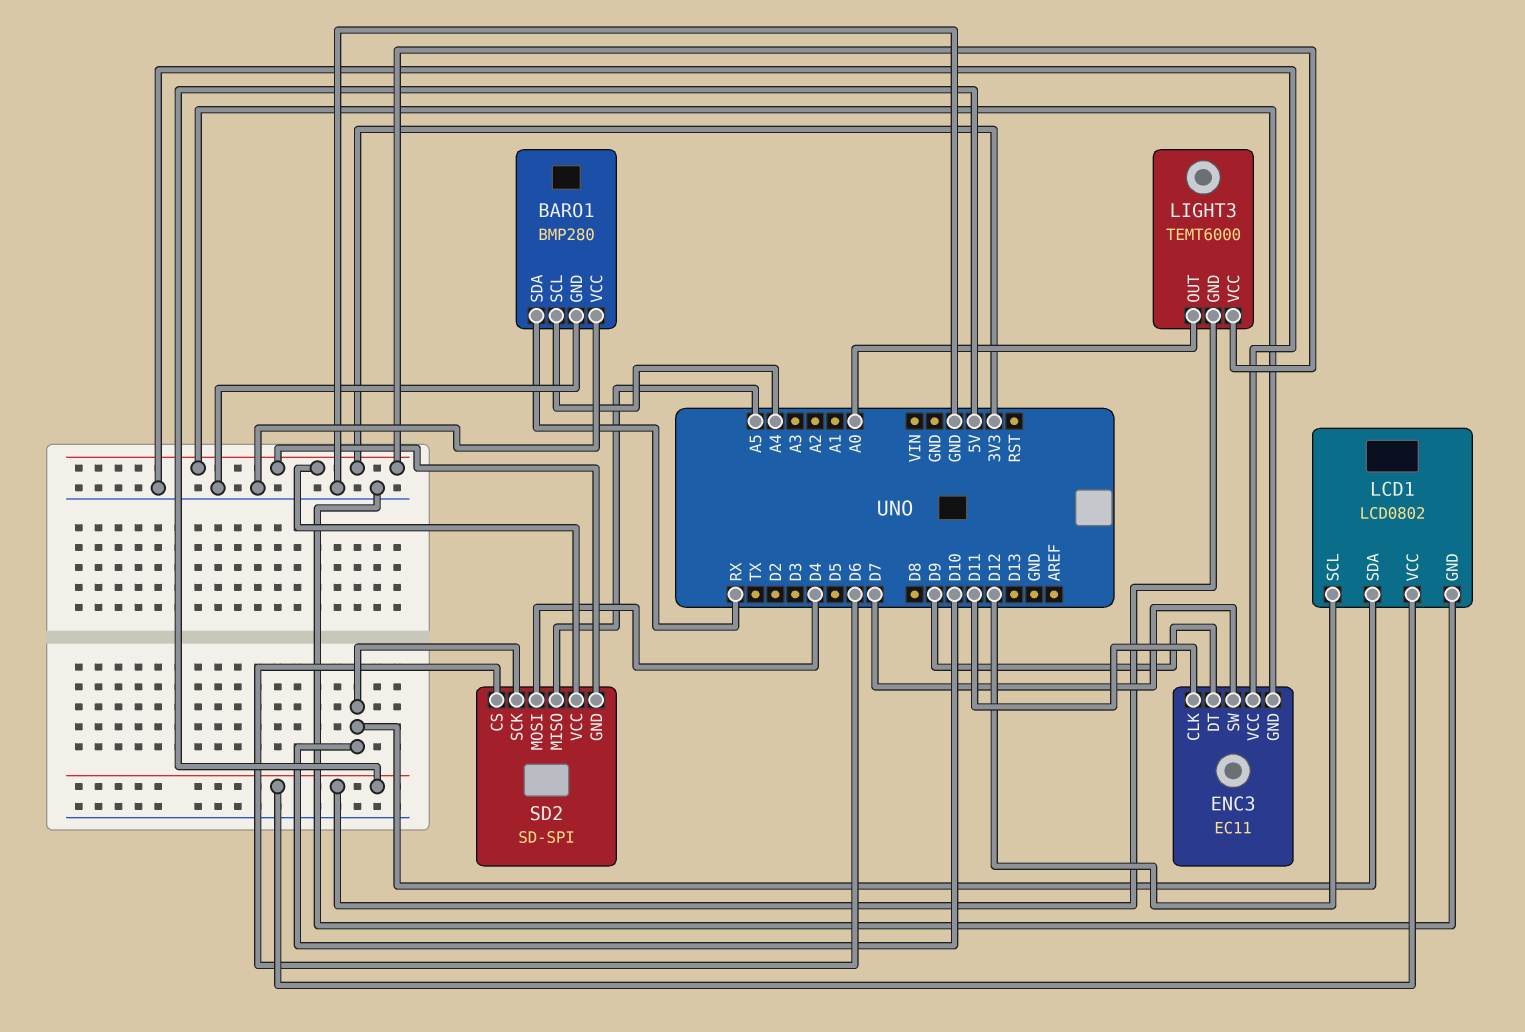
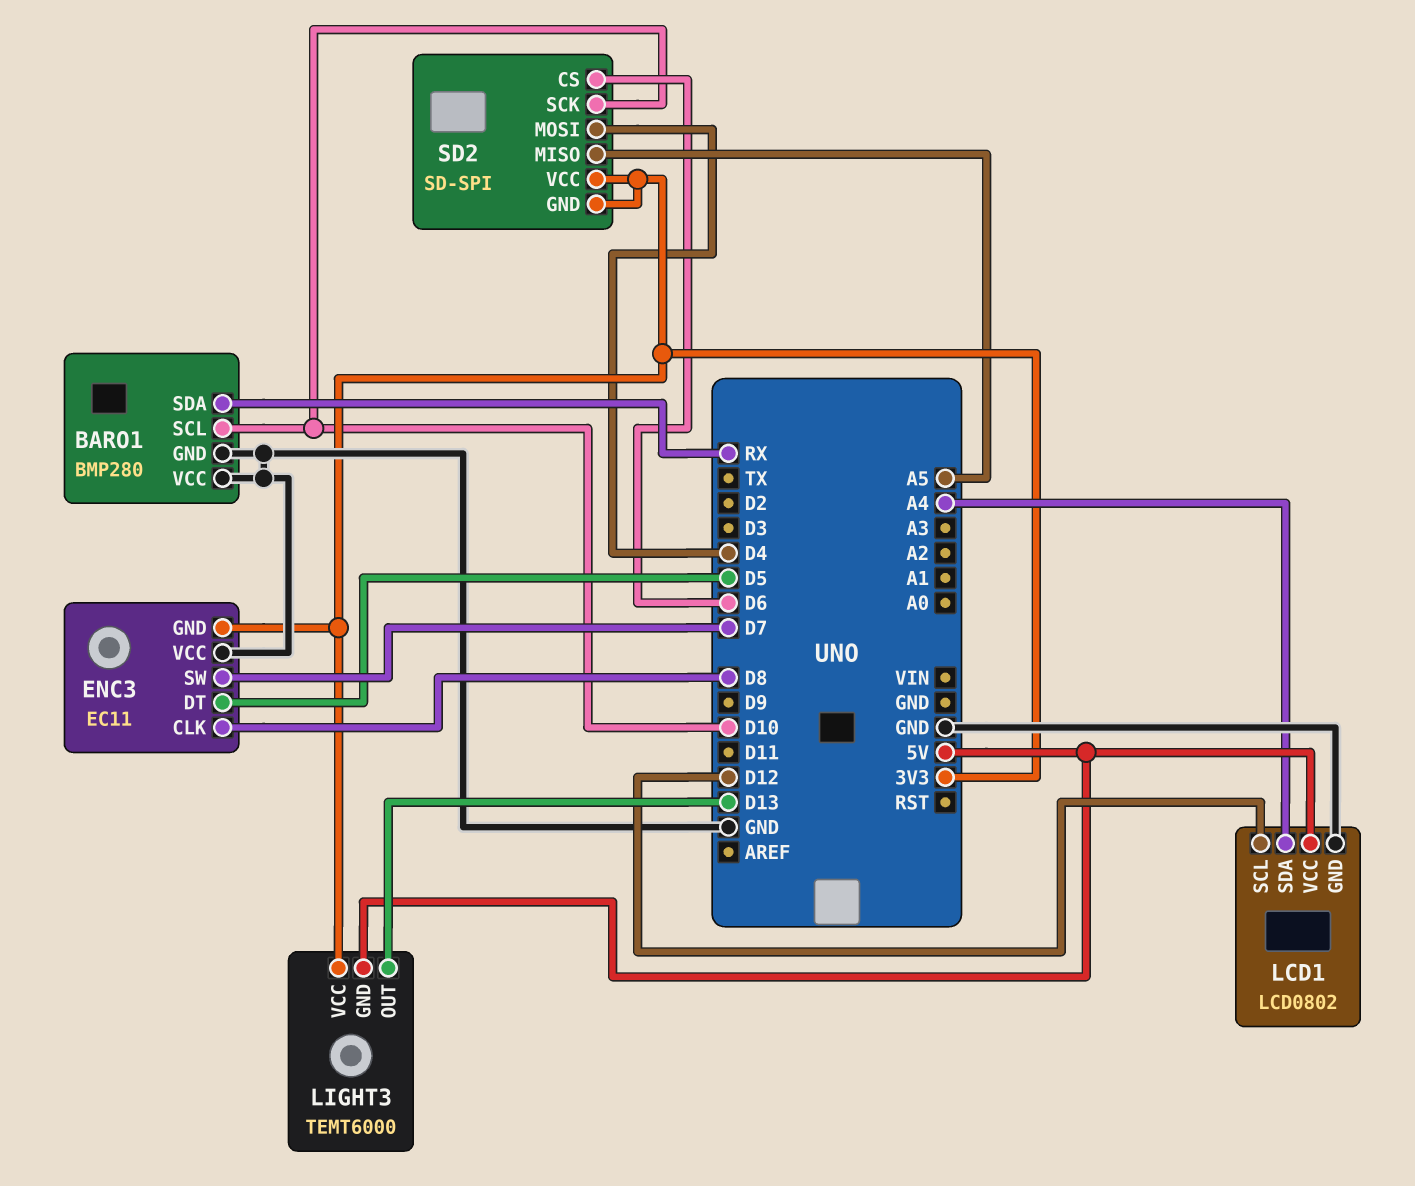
BARO1 pin SCL: A4 -> D10
ENC3 pin CLK: D11 -> D8
ENC3 pin DT: D9 -> D5
LCD1 pin SDA: D10 -> A4
LIGHT3 pin OUT: A0 -> D13

